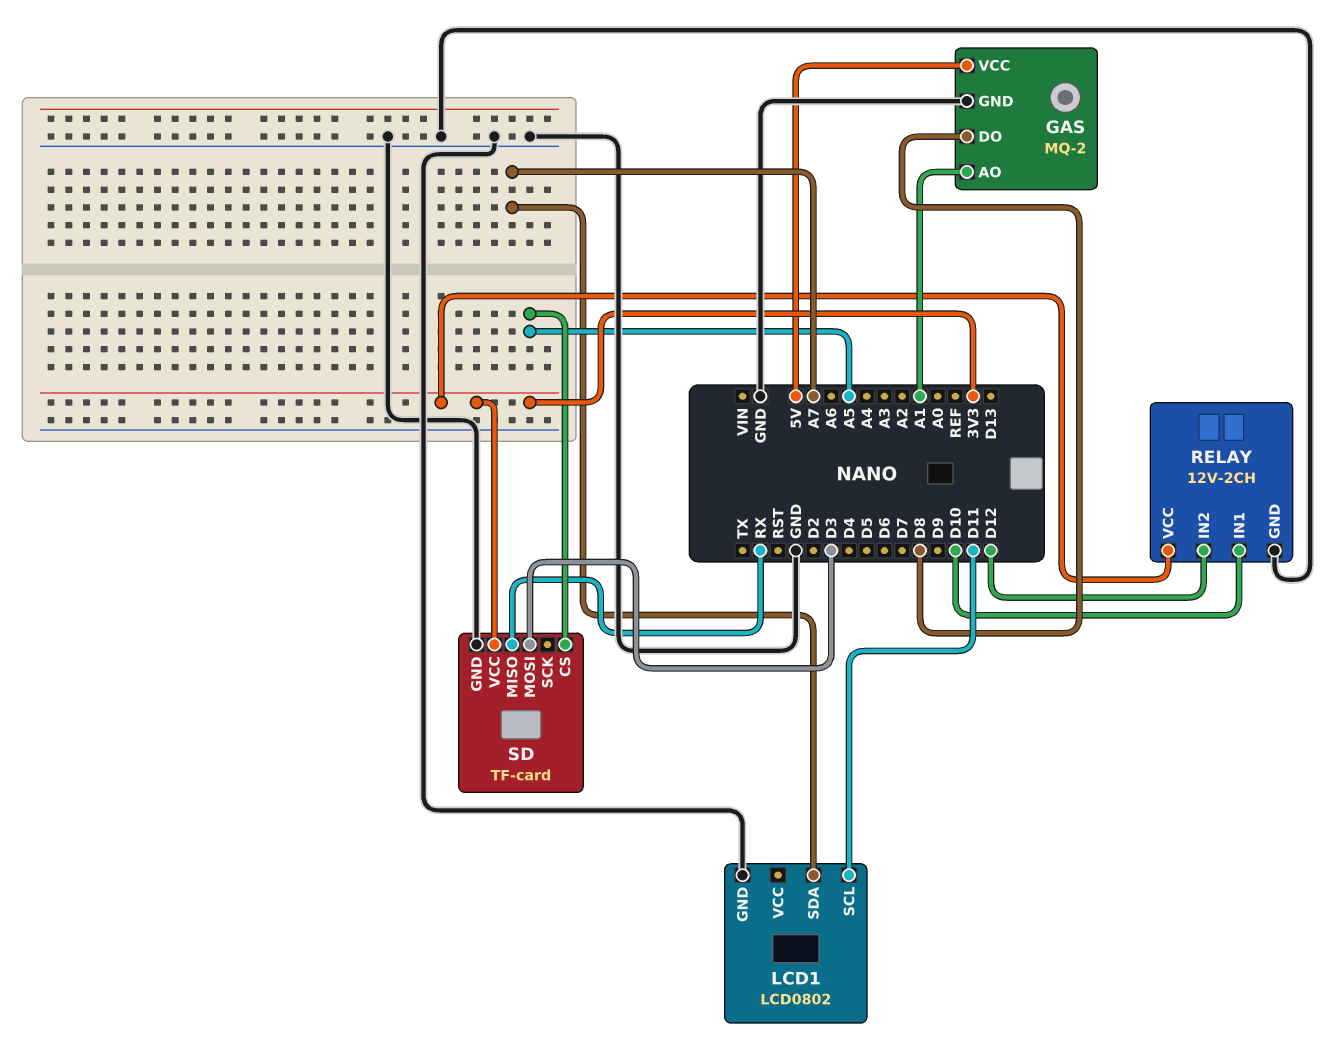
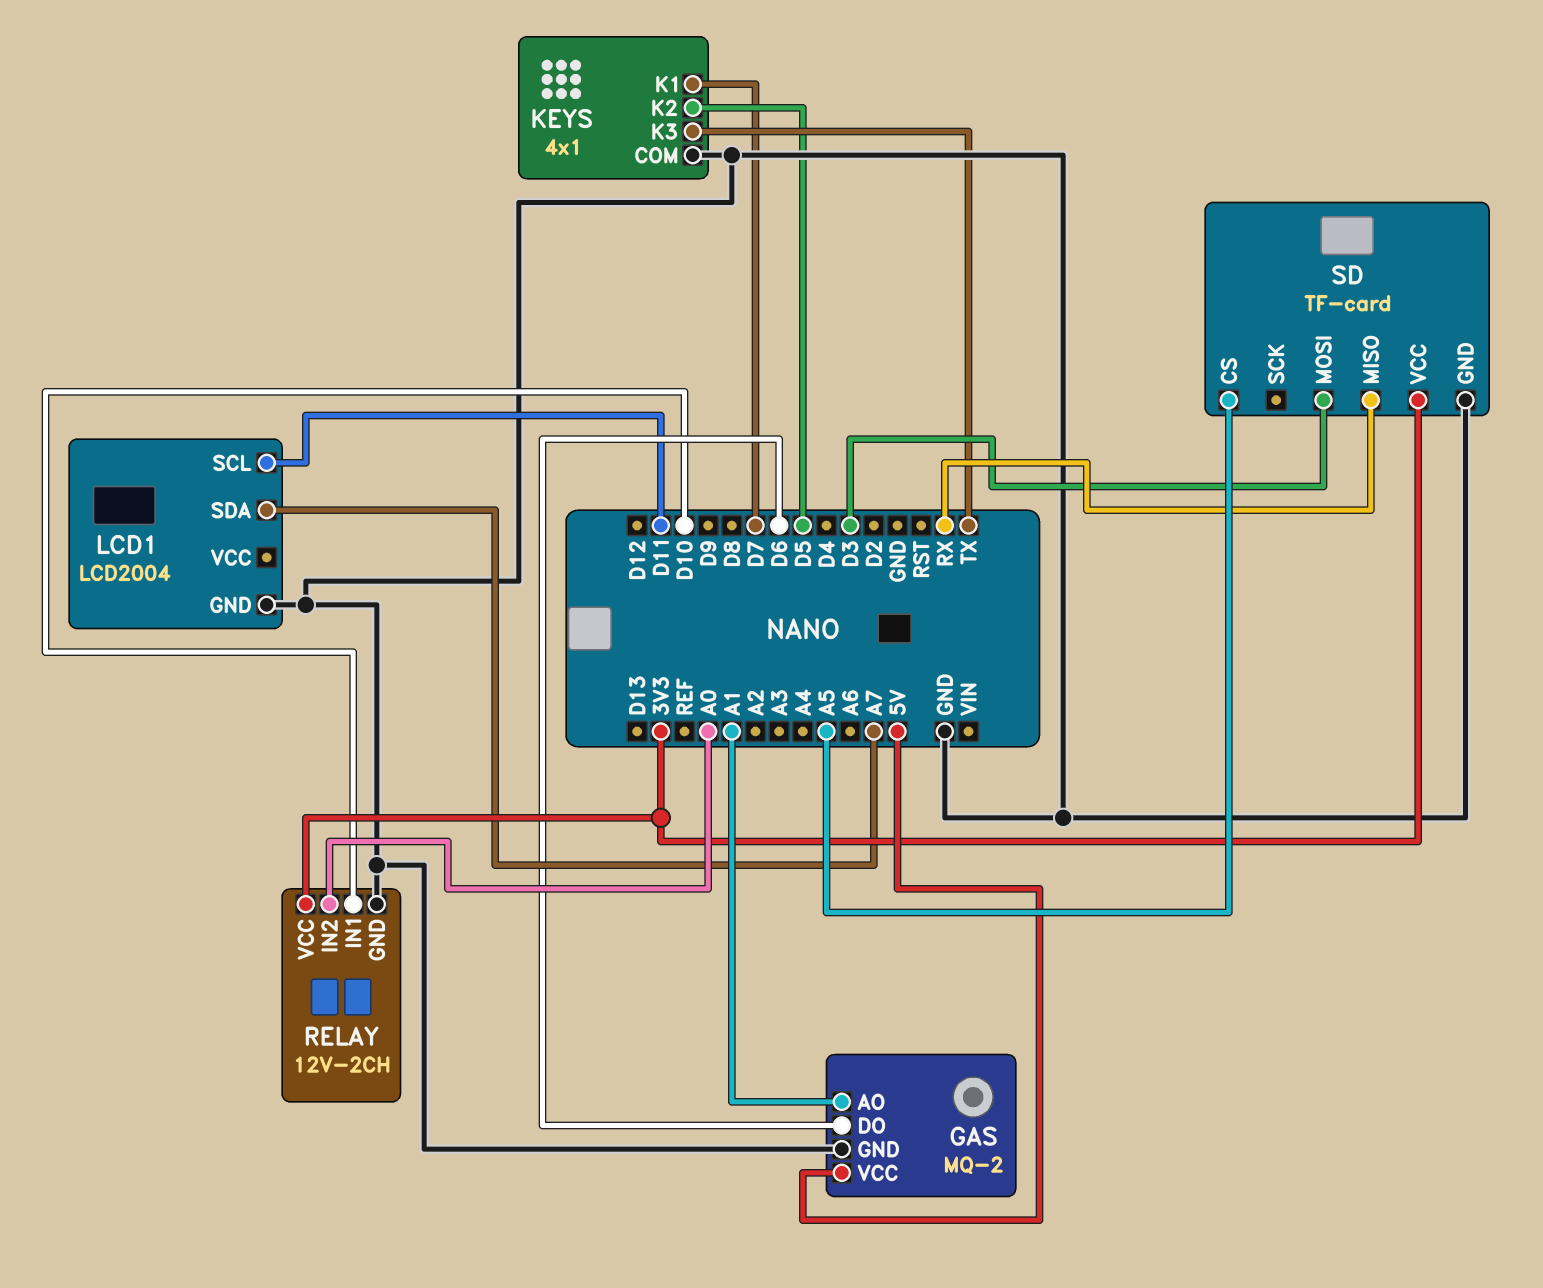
GAS pin DO: D8 -> D6
KEYS: none -> 4x1
KEYS pin COM: none -> GND
KEYS pin K1: none -> D7
KEYS pin K2: none -> D5
KEYS pin K3: none -> TX
LCD1: LCD0802 -> LCD2004
RELAY pin IN2: D12 -> A0

